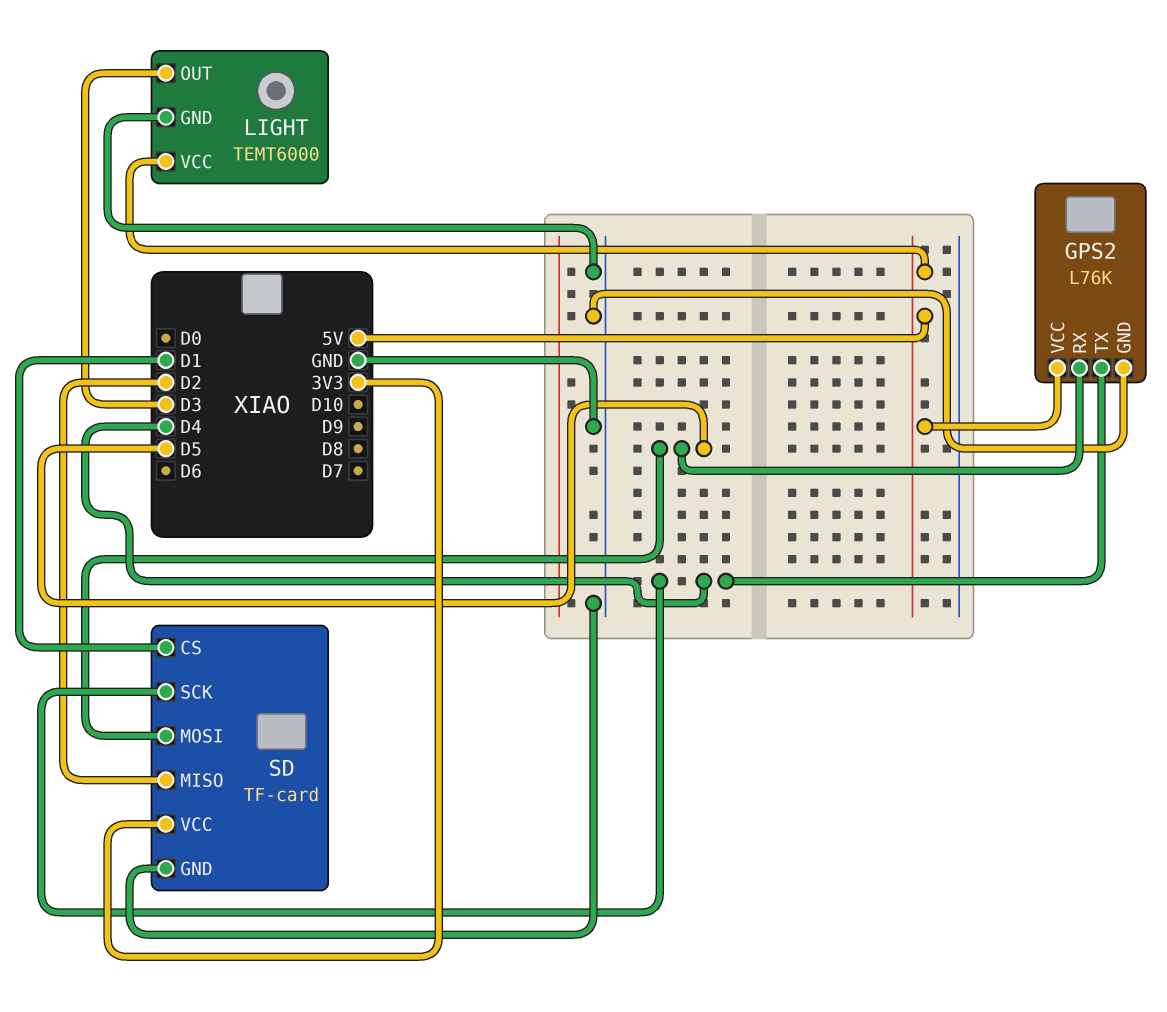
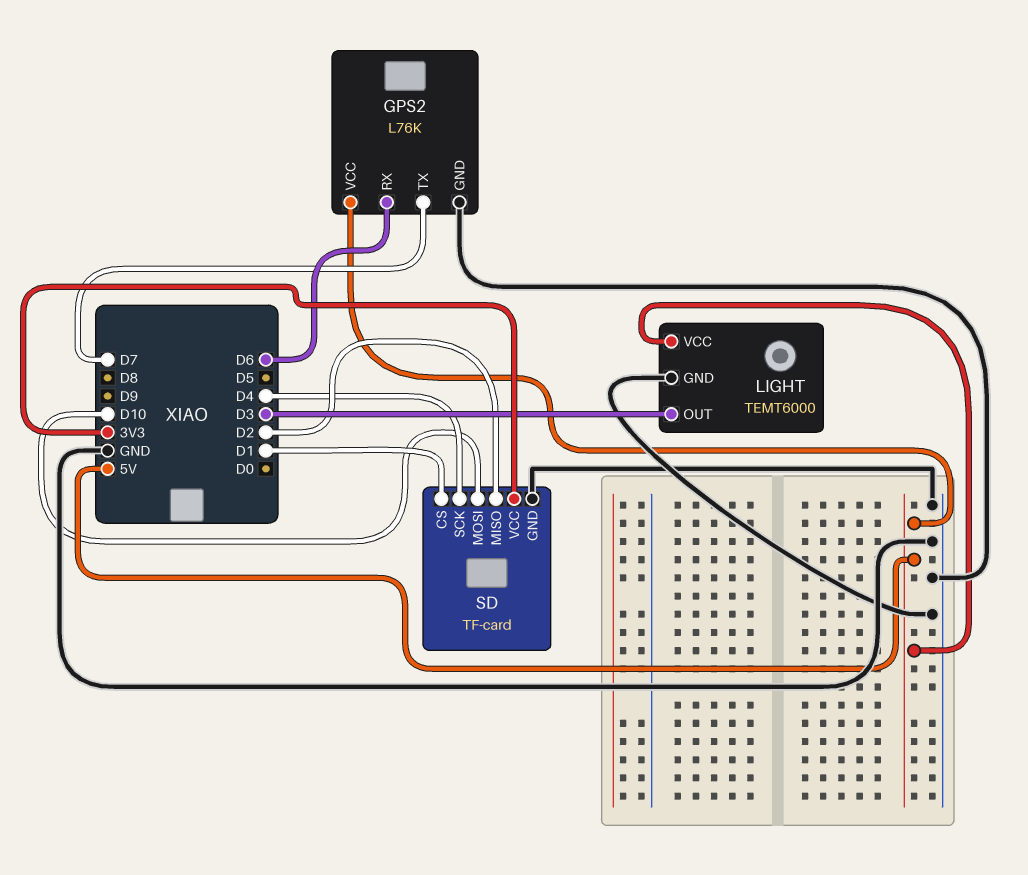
GPS2 pin RX: D5 -> D6
GPS2 pin TX: D4 -> D7
SD pin MOSI: D5 -> D10

